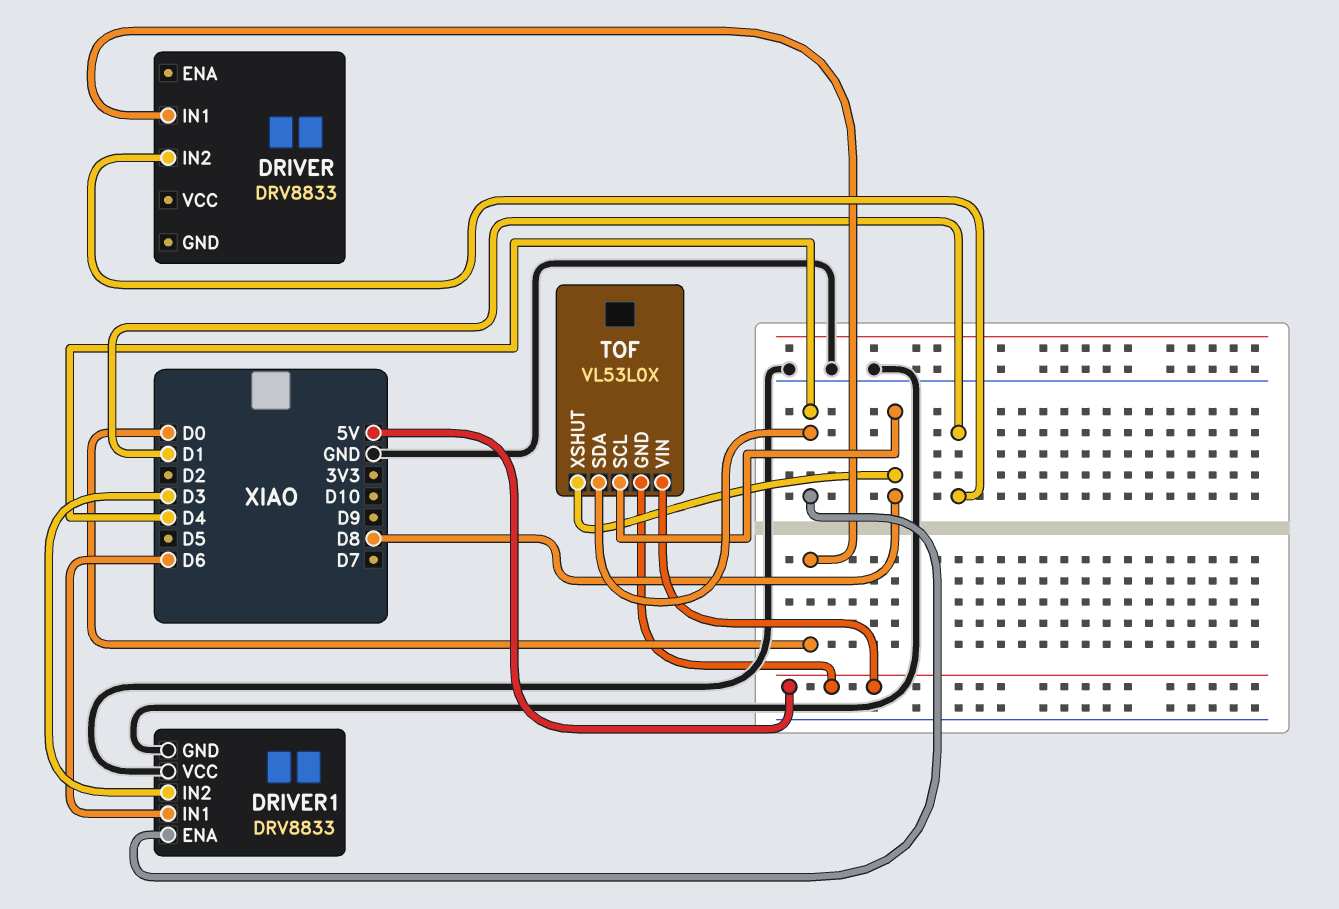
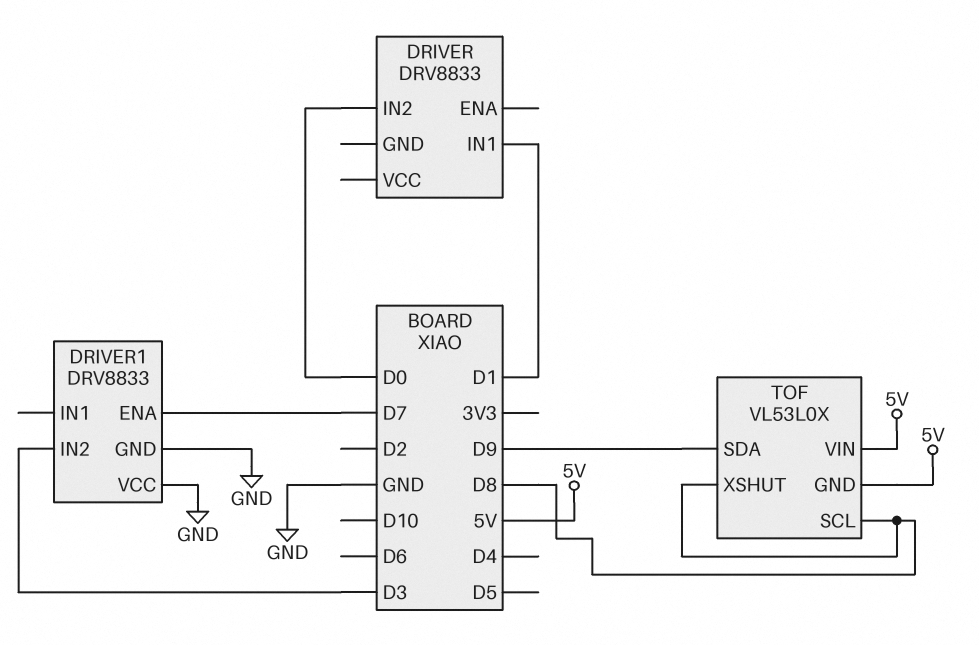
DRIVER pin IN1: D0 -> D1
DRIVER pin IN2: D1 -> D0
DRIVER1 pin ENA: D4 -> D7
DRIVER1 pin IN1: D6 -> none
TOF pin SDA: D4 -> D9

